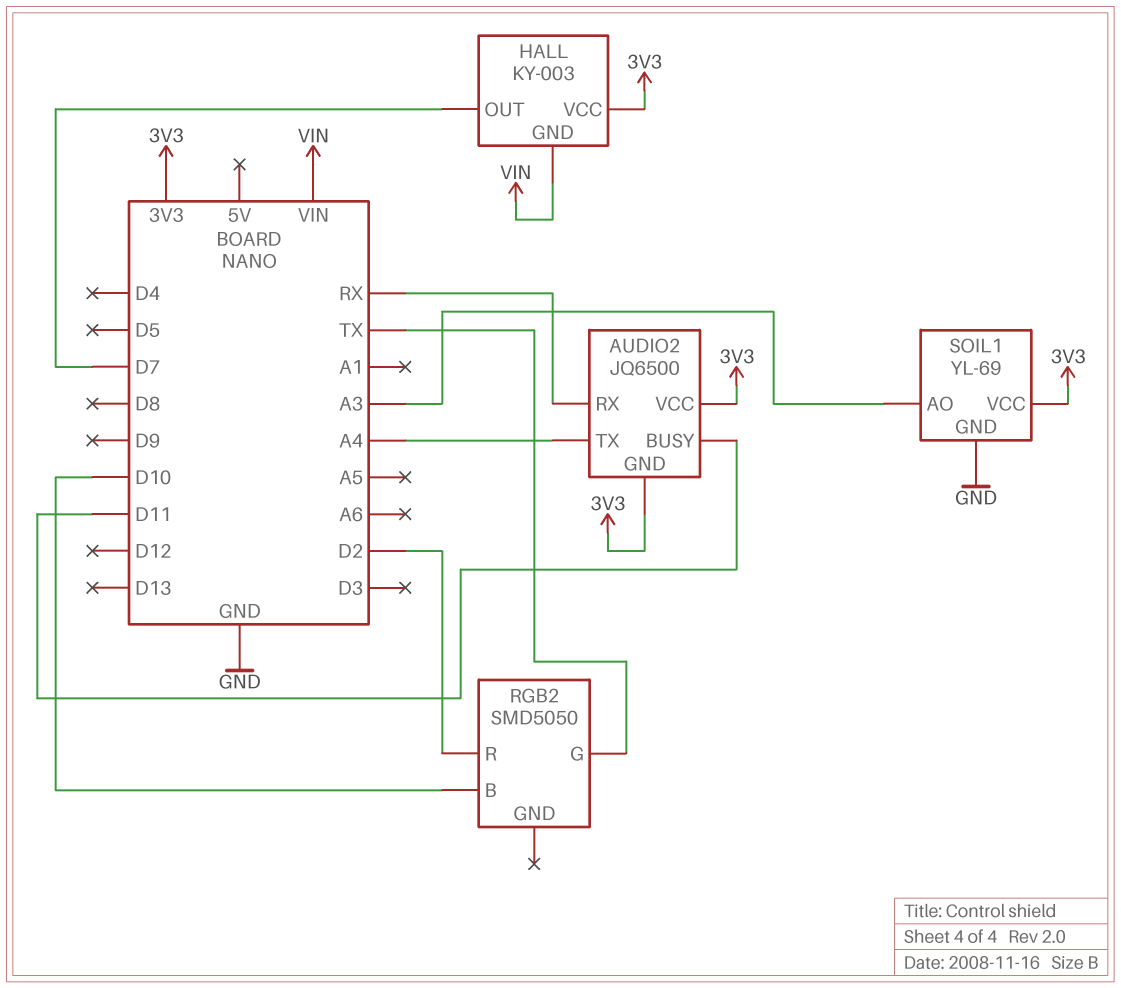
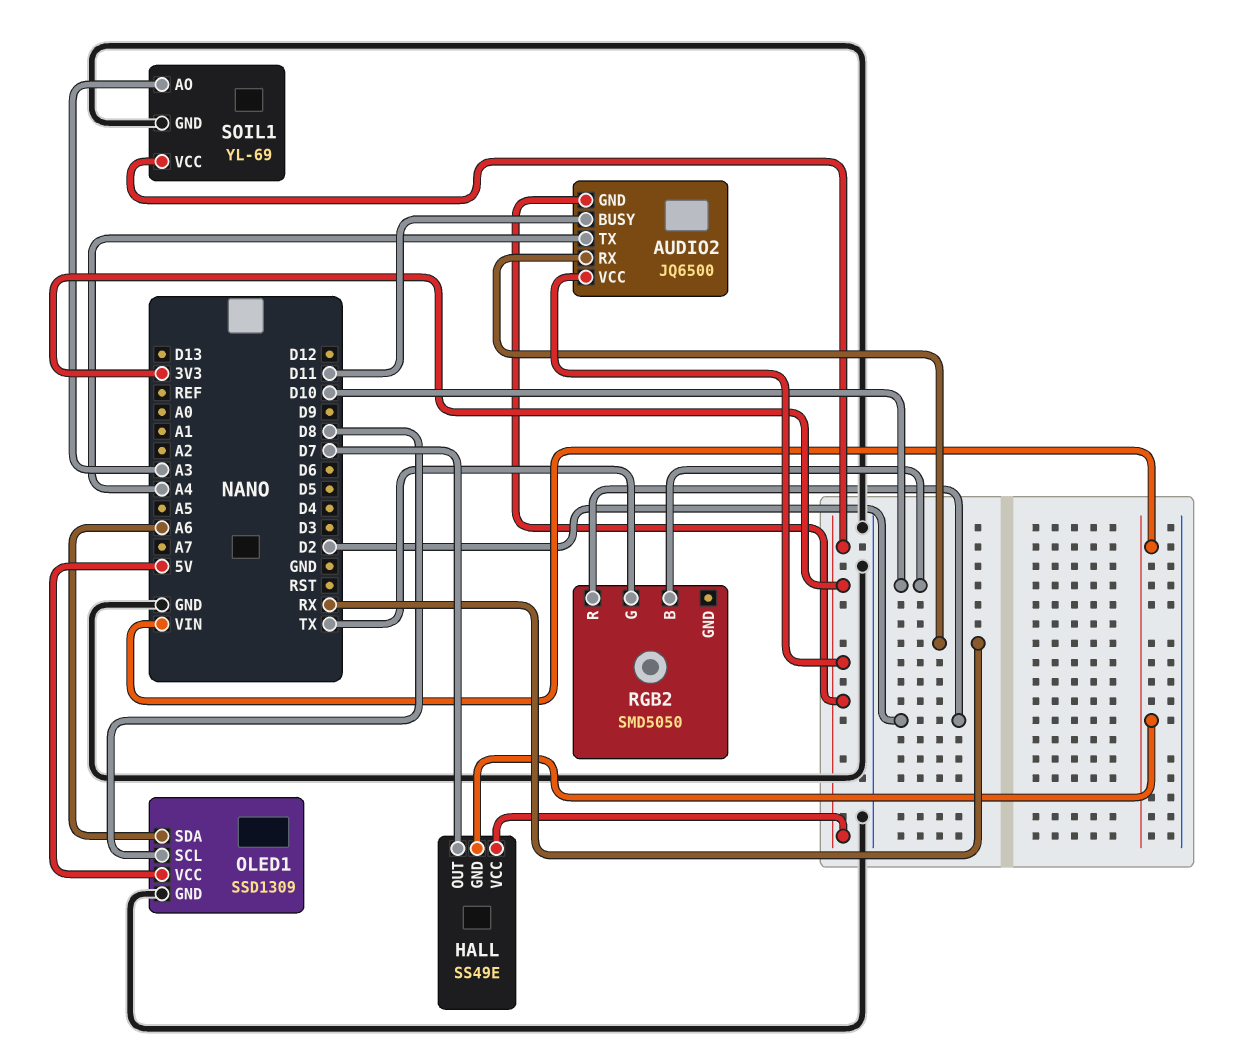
HALL: KY-003 -> SS49E
OLED1: none -> SSD1309
OLED1 pin GND: none -> GND
OLED1 pin SCL: none -> D8
OLED1 pin SDA: none -> A6
OLED1 pin VCC: none -> 5V

